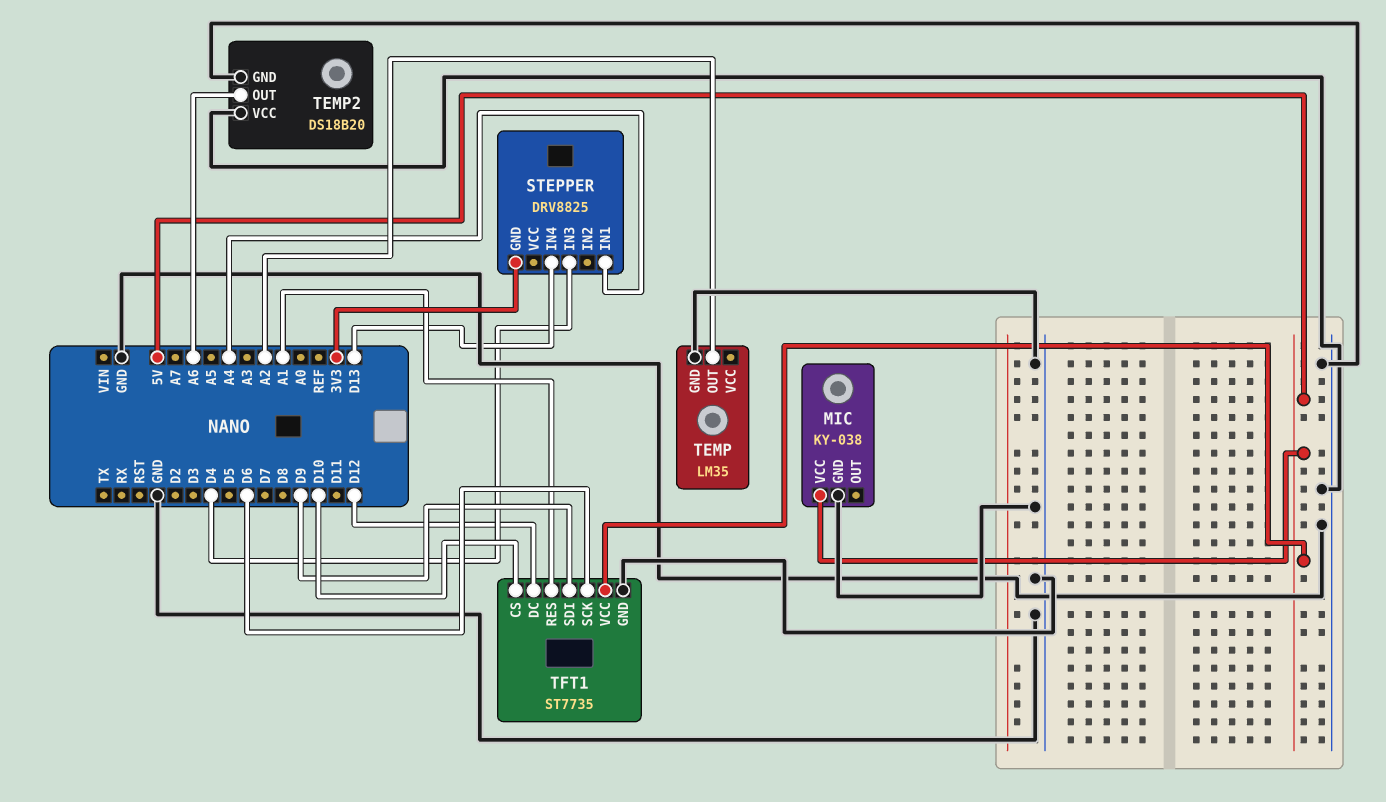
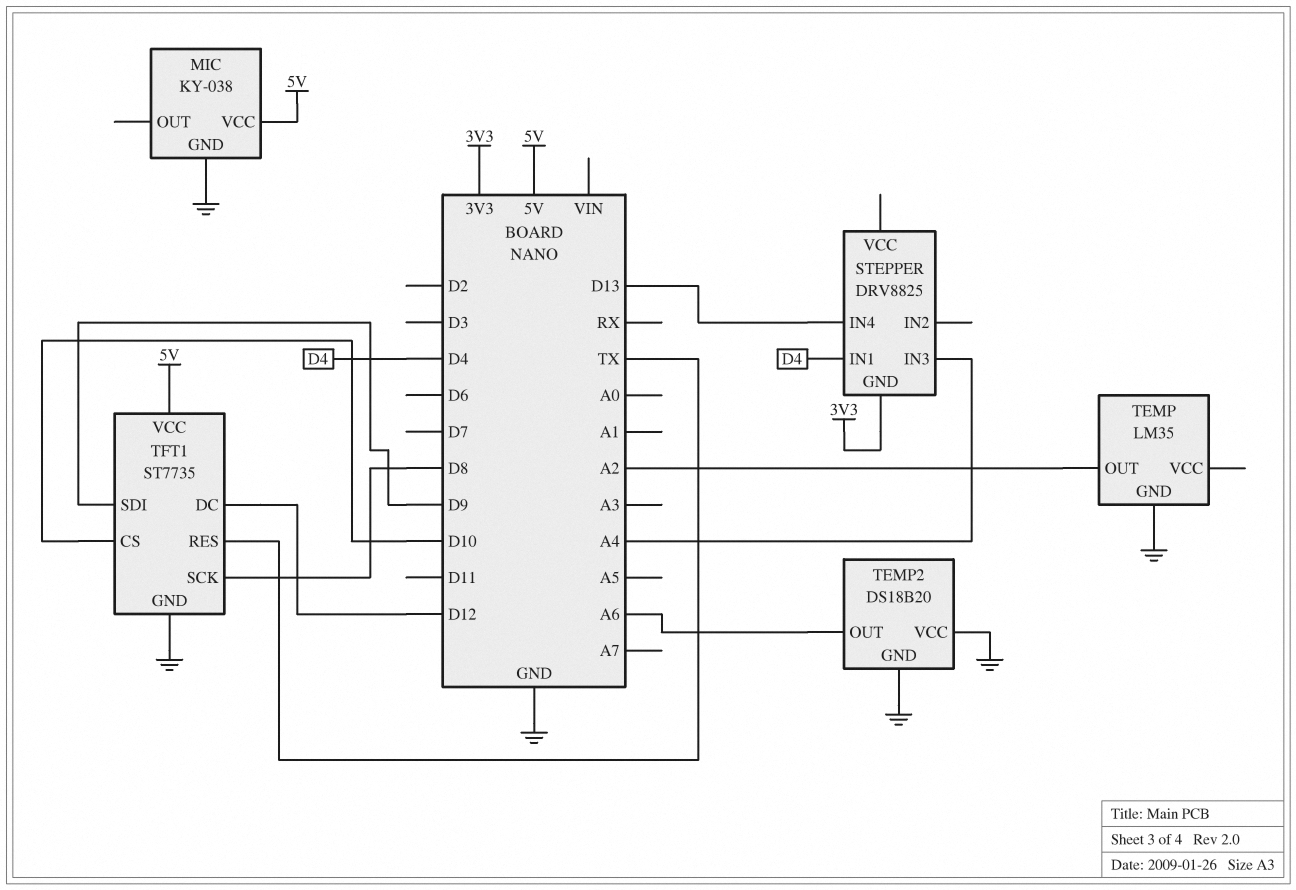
STEPPER pin IN1: A4 -> D4
STEPPER pin IN3: D4 -> A4
TFT1 pin RES: A1 -> TX
TFT1 pin SCK: D6 -> D8

